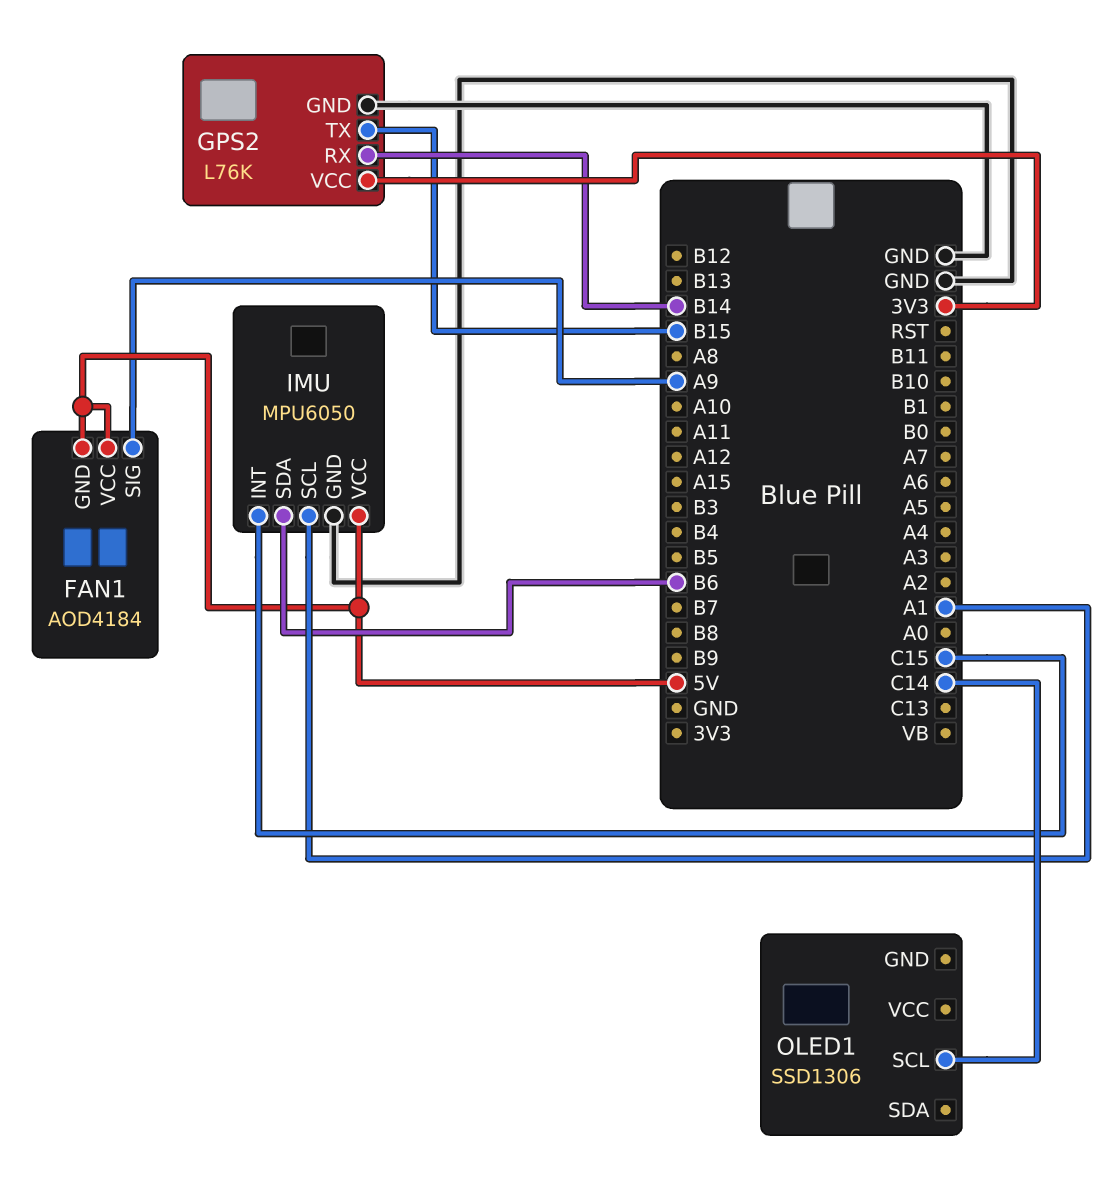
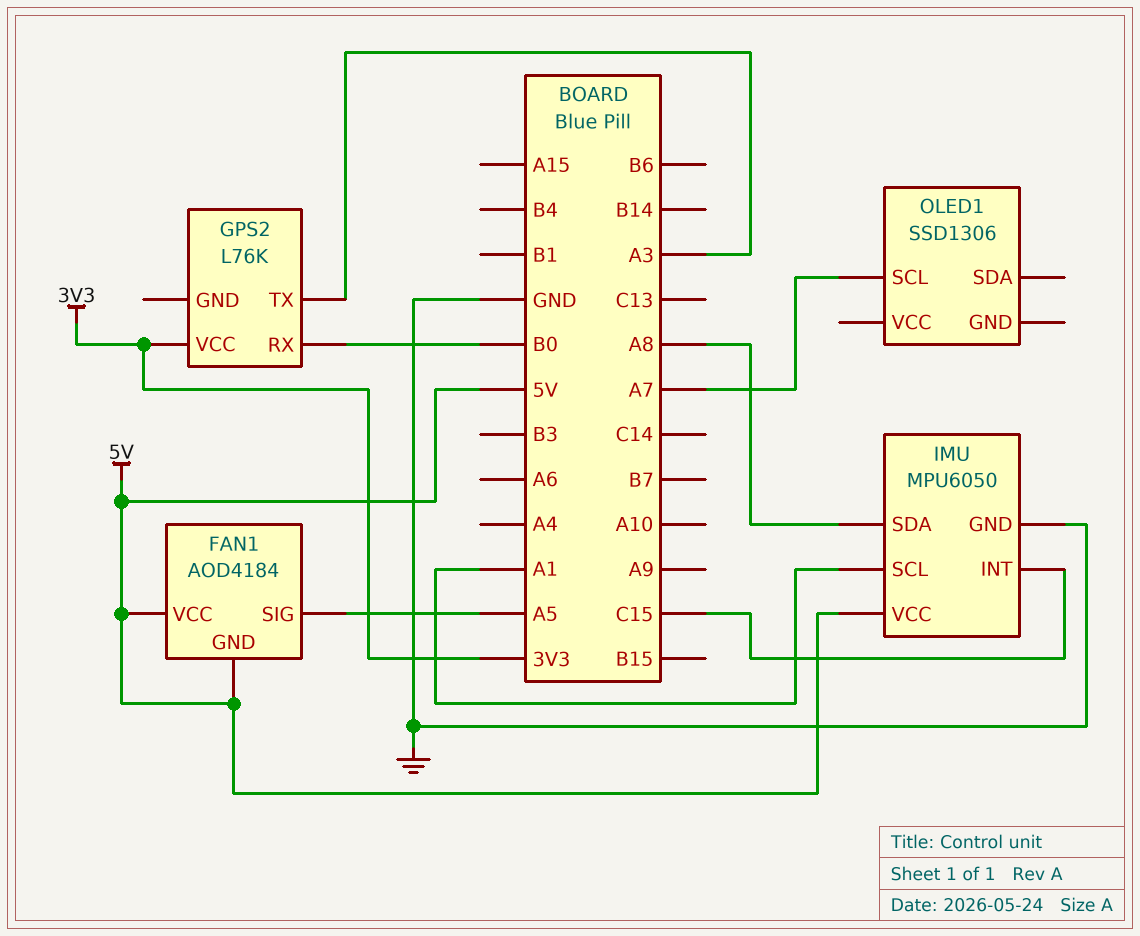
FAN1 pin SIG: A9 -> A5
GPS2 pin GND: GND -> none
GPS2 pin RX: B14 -> B0
GPS2 pin TX: B15 -> A3
IMU pin SDA: B6 -> A8
OLED1 pin SCL: C14 -> A7

